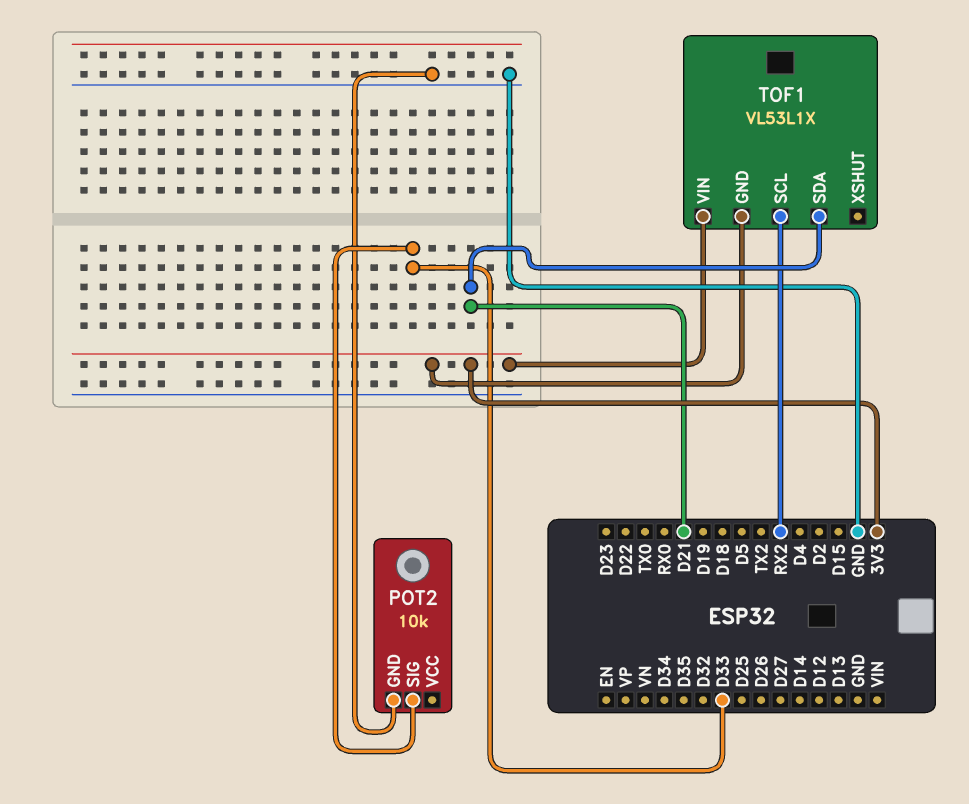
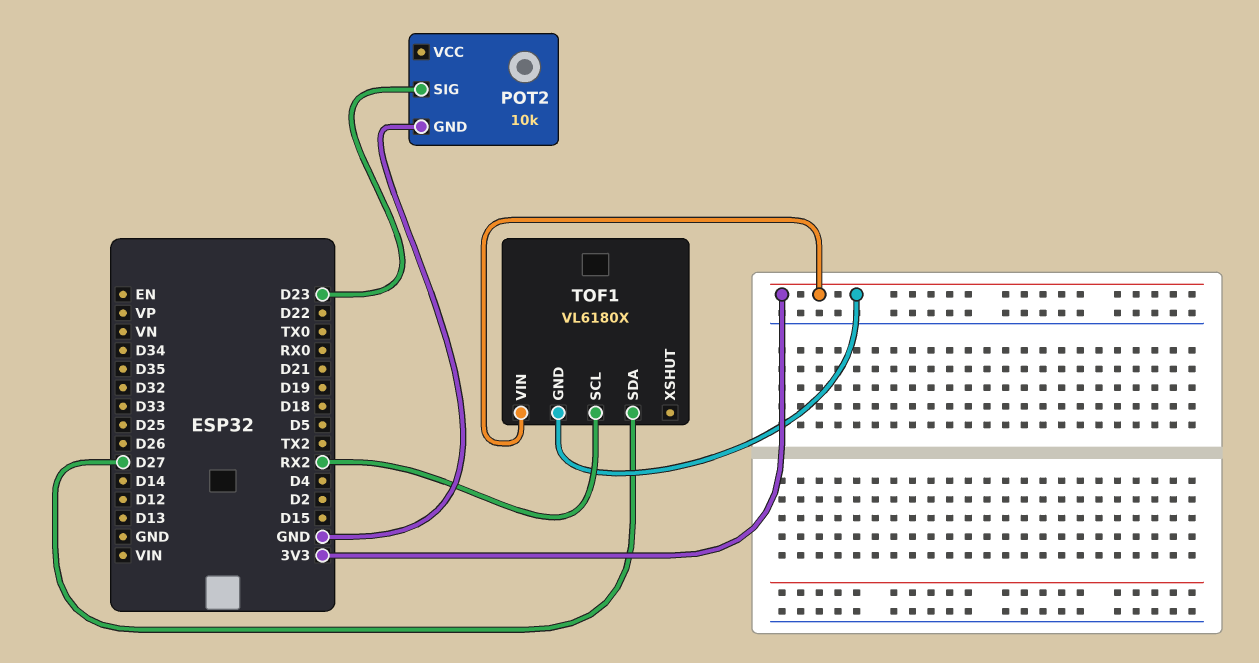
POT2 pin SIG: D33 -> D23
TOF1: VL53L1X -> VL6180X
TOF1 pin SDA: D21 -> D27

